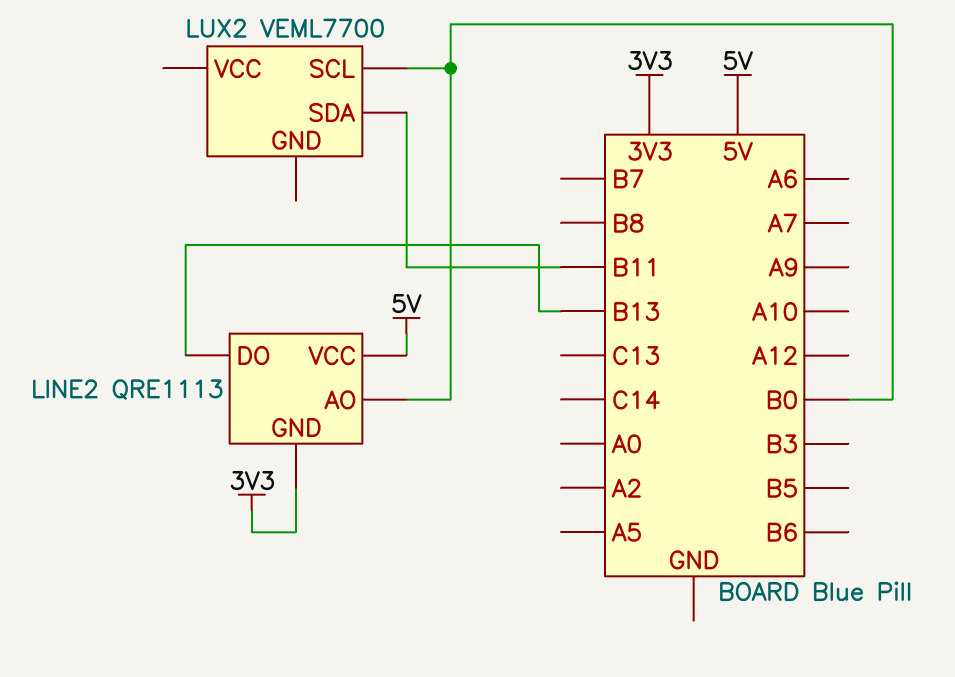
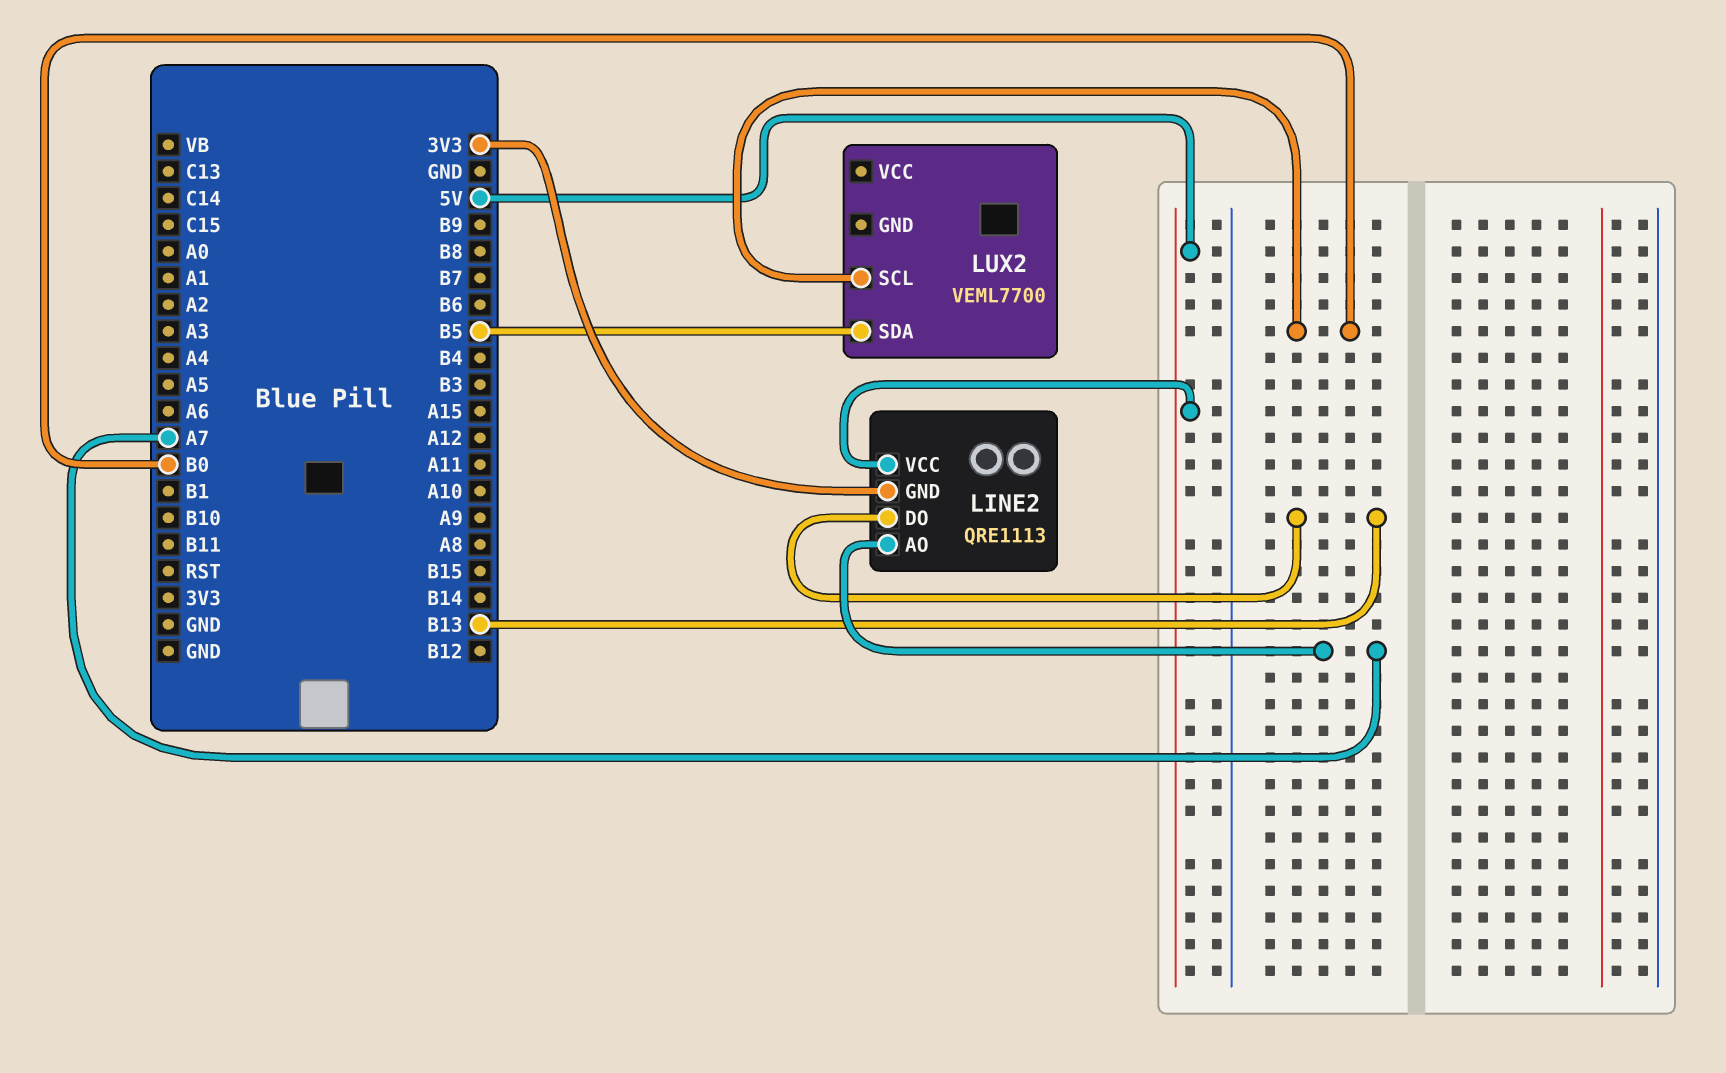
LINE2 pin AO: B0 -> A7
LUX2 pin SDA: B11 -> B5

